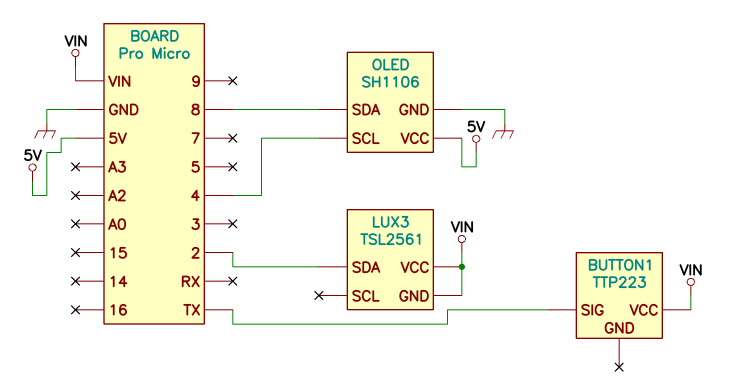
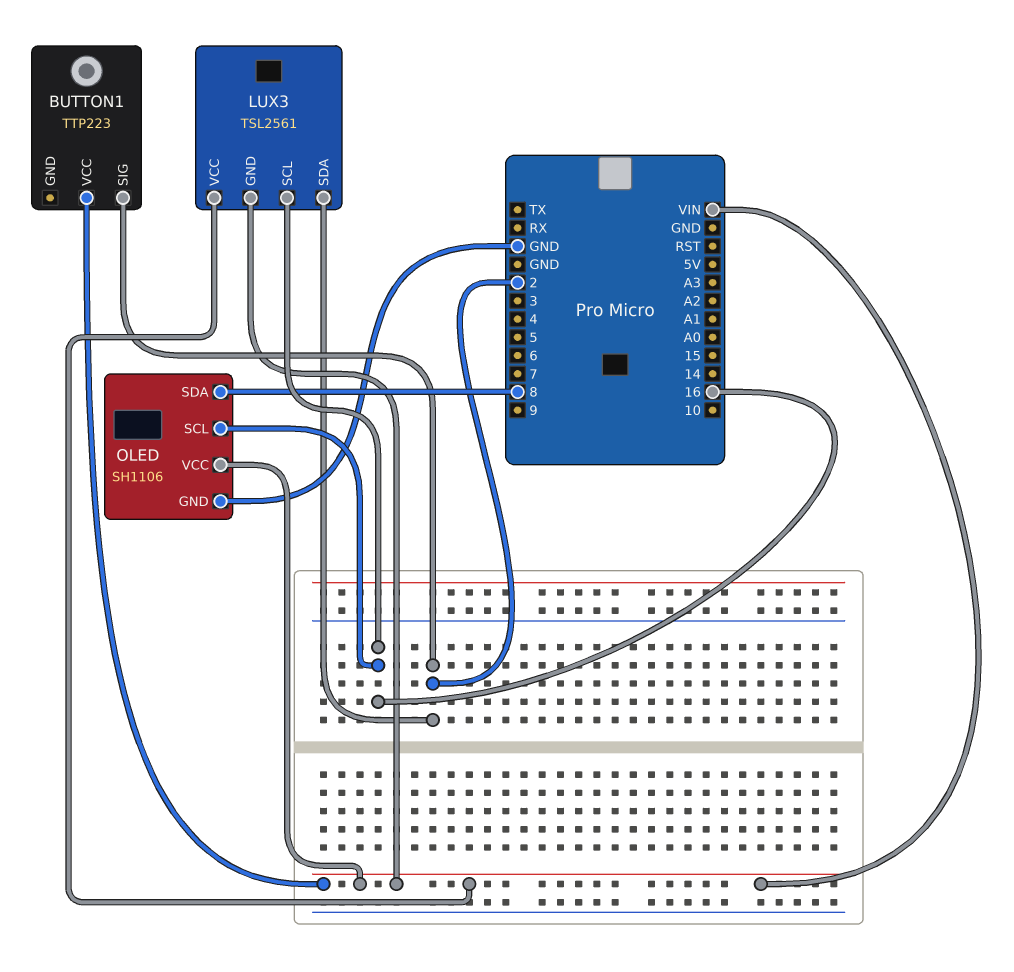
BUTTON1 pin SIG: TX -> 2
LUX3 pin SCL: none -> 16
OLED pin SCL: 4 -> 16
OLED pin VCC: 5V -> VIN

